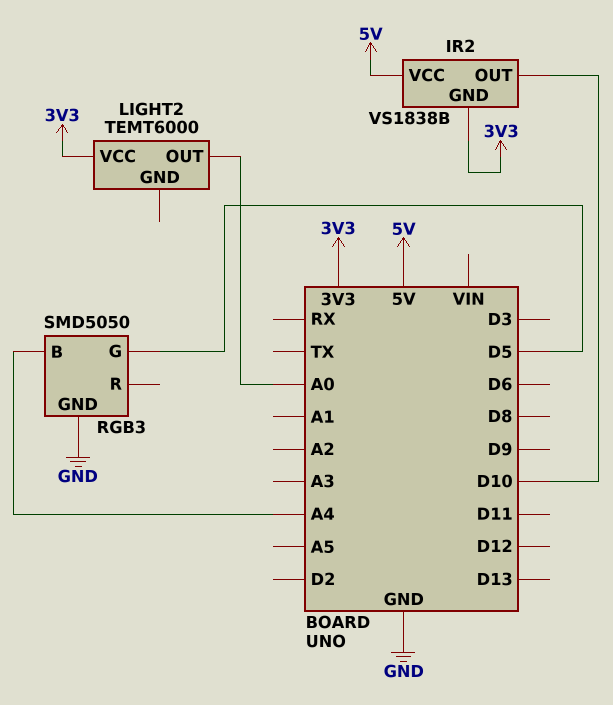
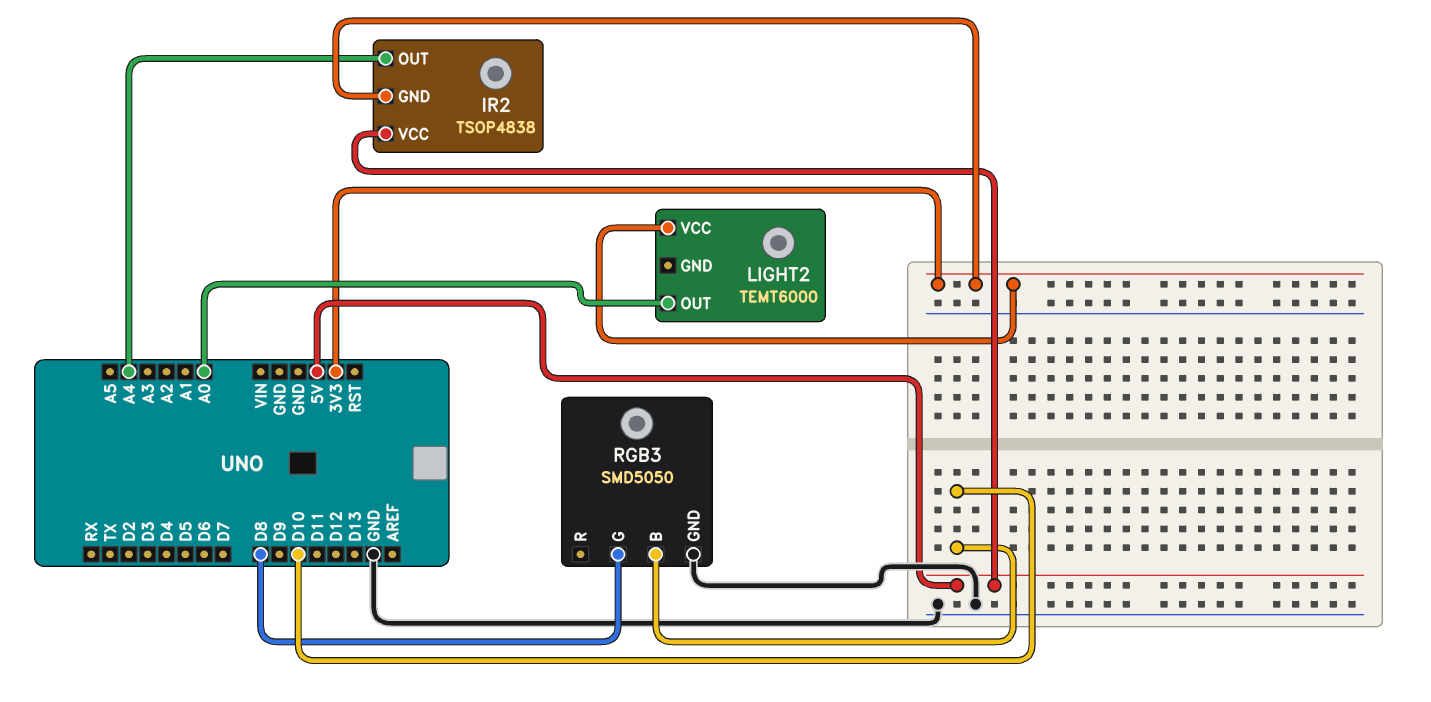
IR2: VS1838B -> TSOP4838
IR2 pin OUT: D10 -> A4
RGB3 pin B: A4 -> D10
RGB3 pin G: D5 -> D8

